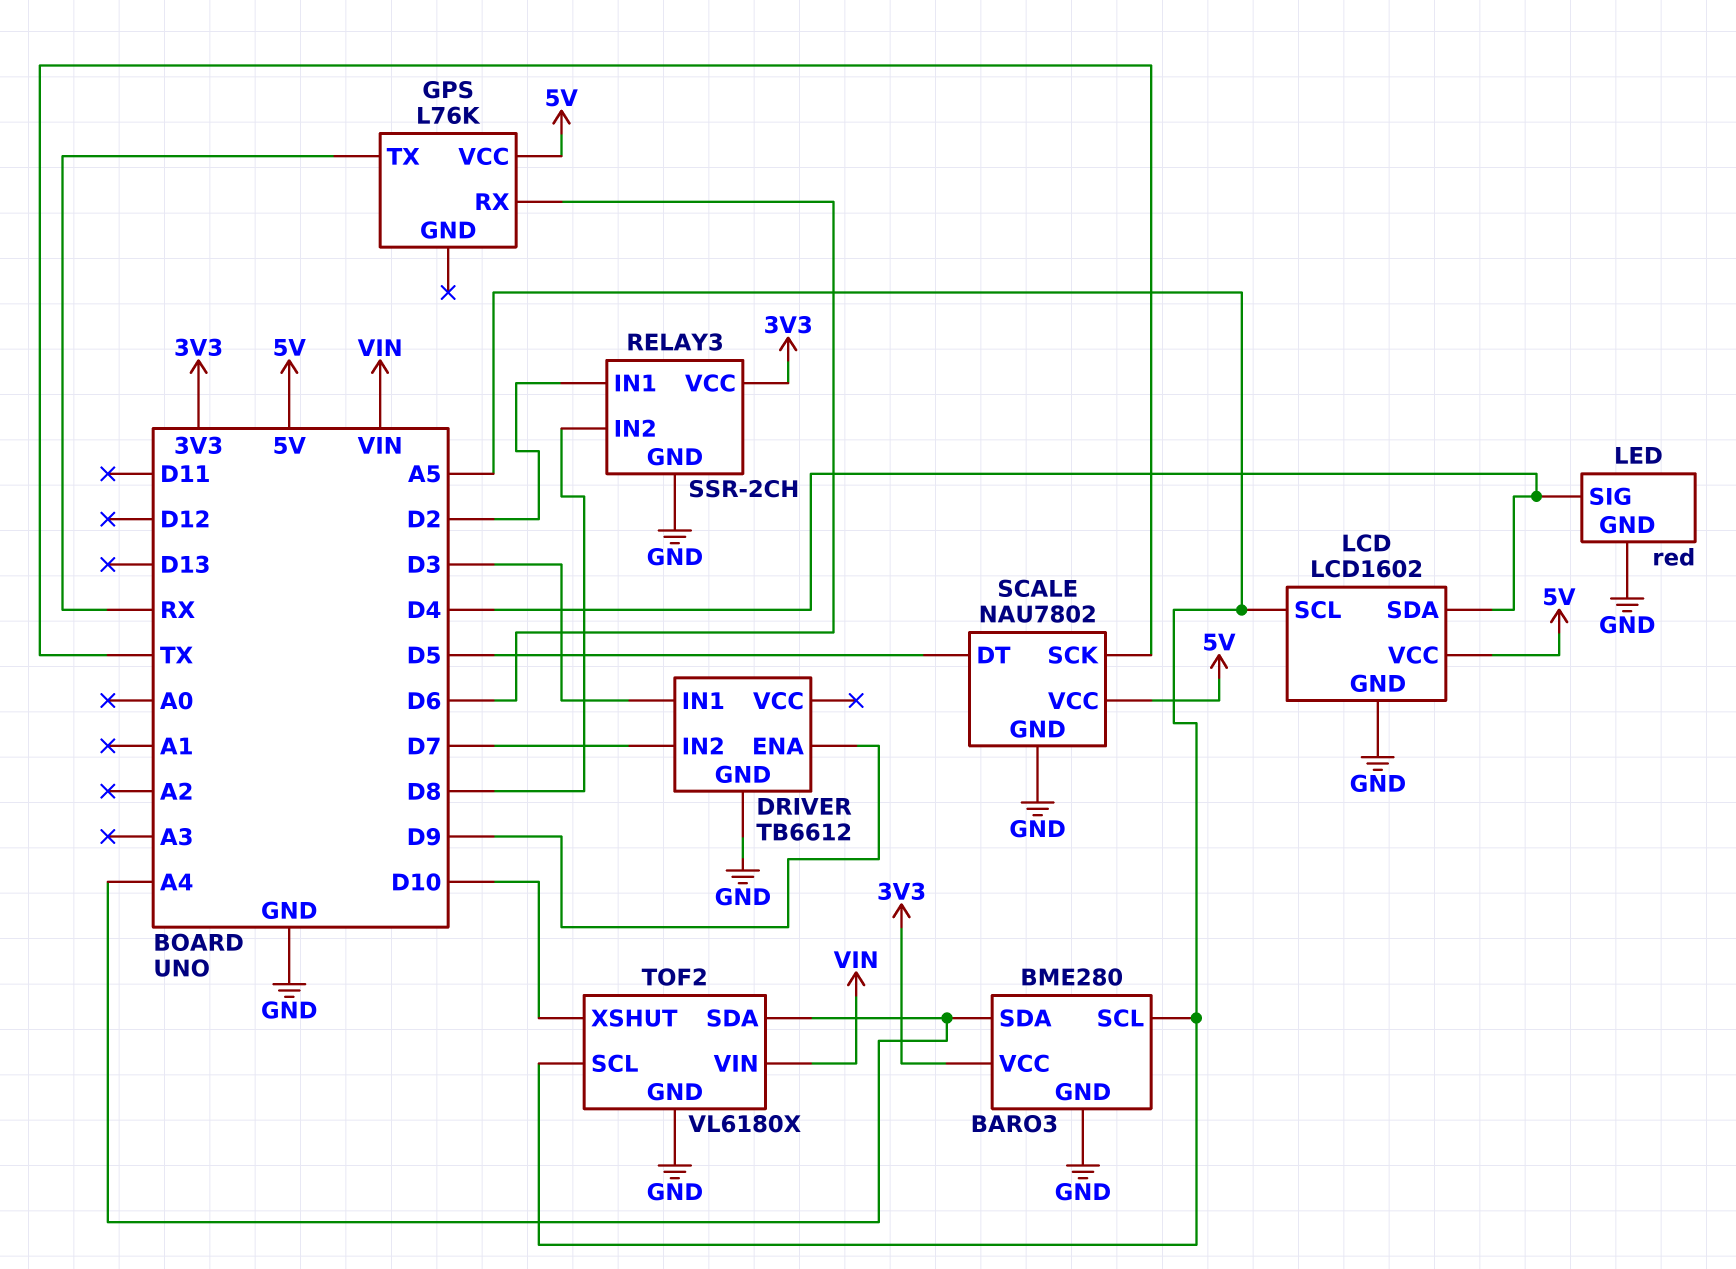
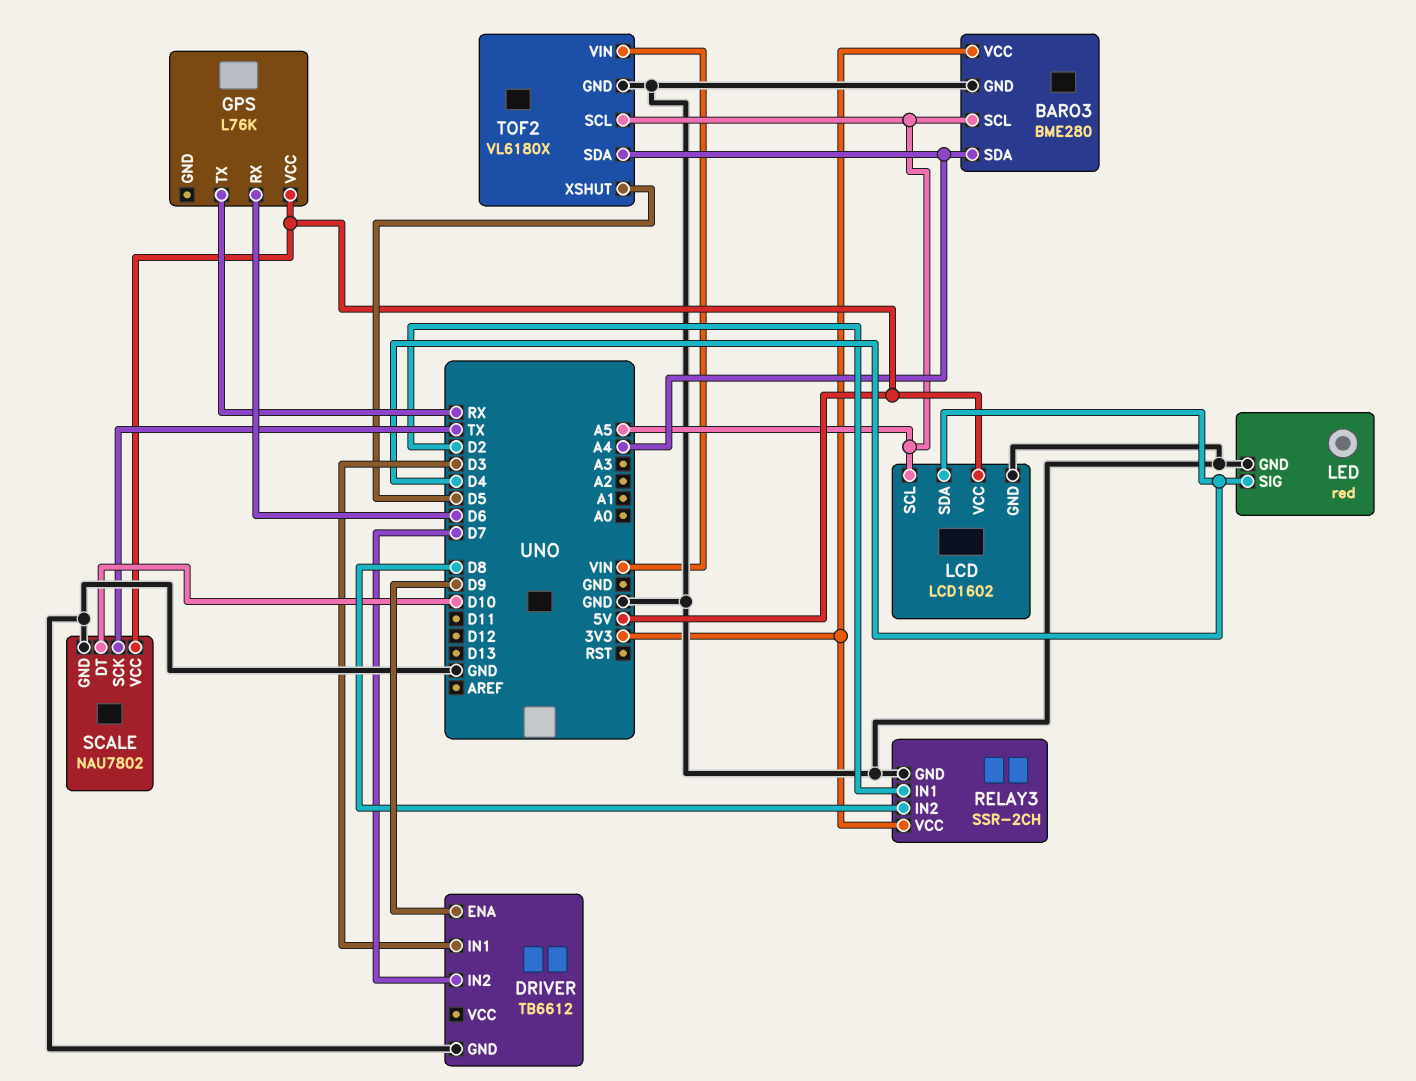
SCALE pin DT: D5 -> D10
TOF2 pin XSHUT: D10 -> D5

